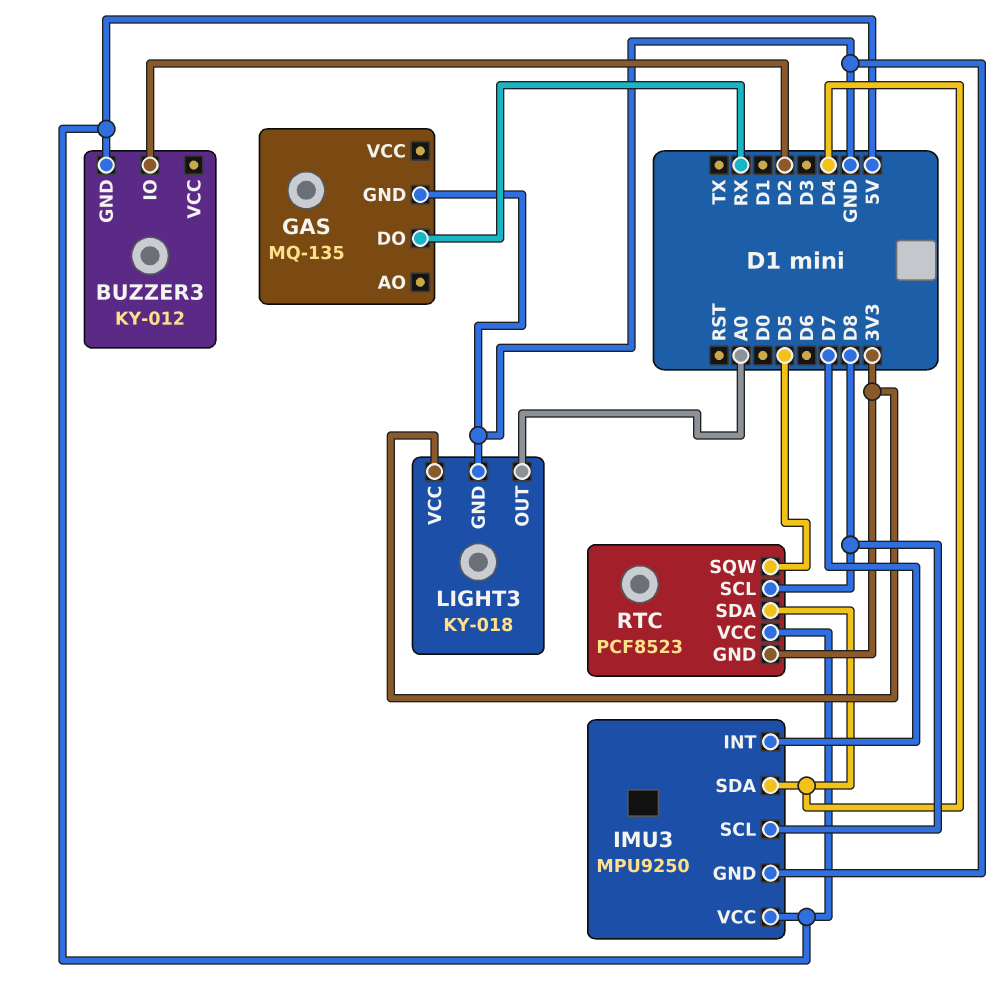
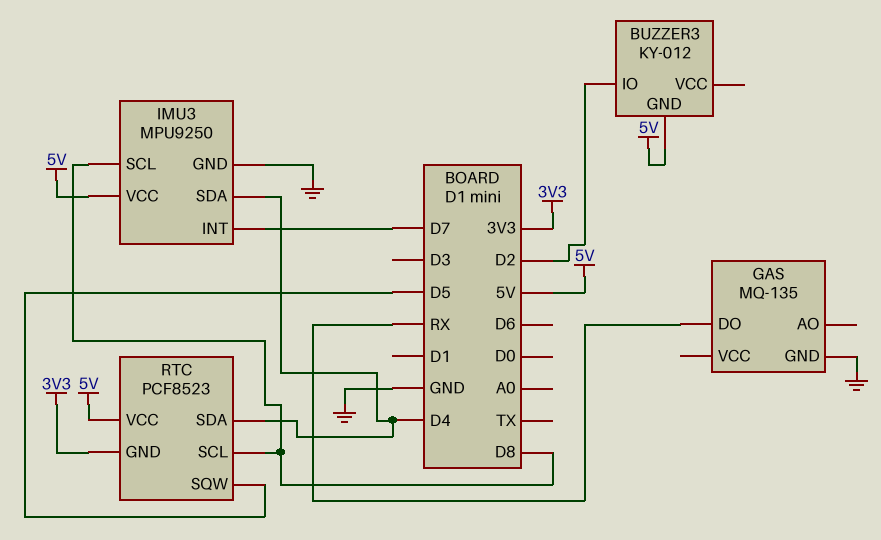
LIGHT3: KY-018 -> none
LIGHT3 pin GND: GND -> none
LIGHT3 pin OUT: A0 -> none
LIGHT3 pin VCC: 3V3 -> none

